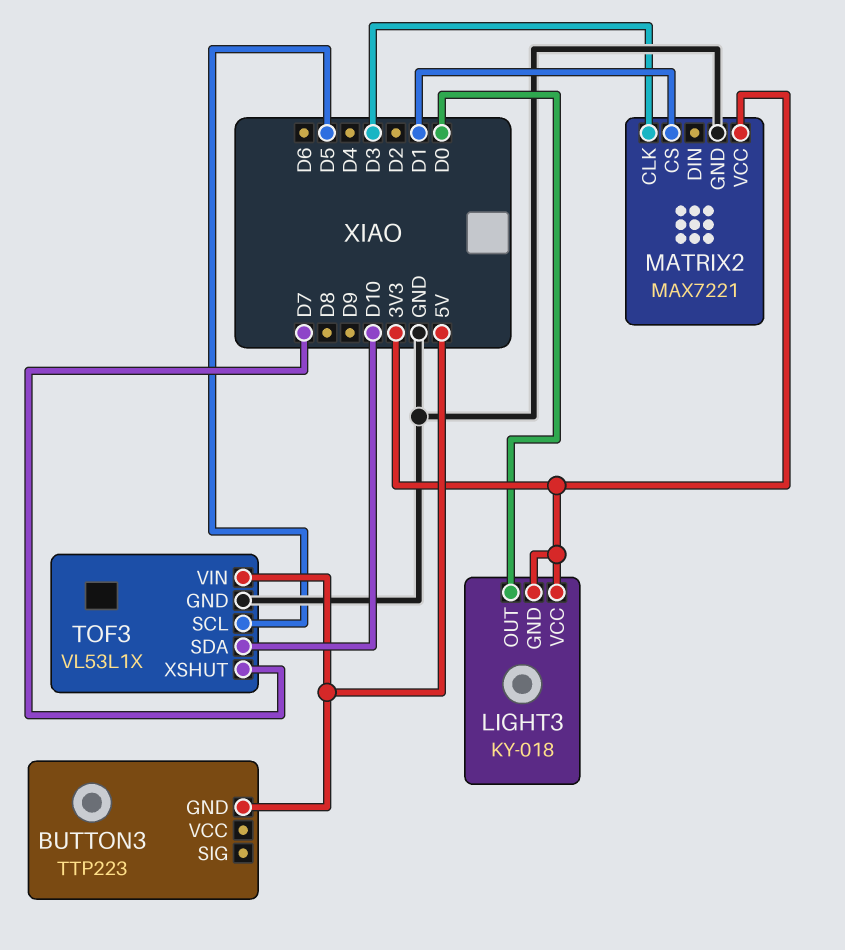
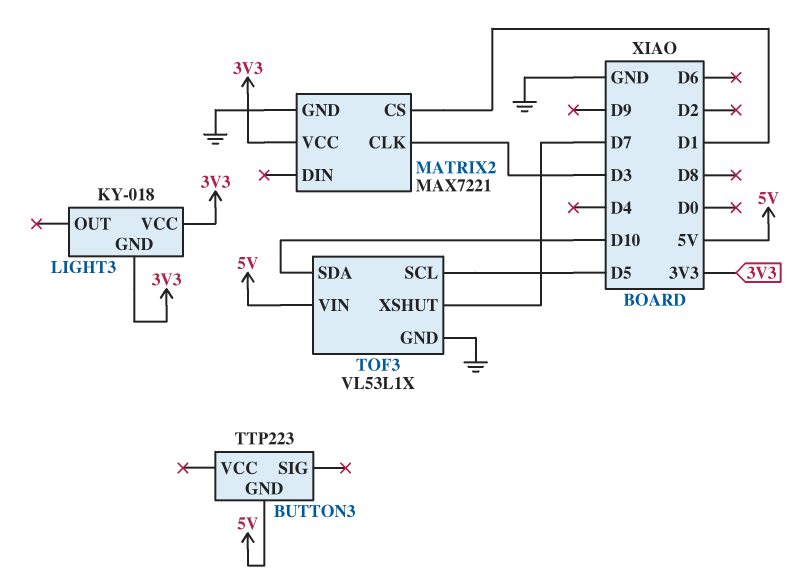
LIGHT3 pin OUT: D0 -> none

